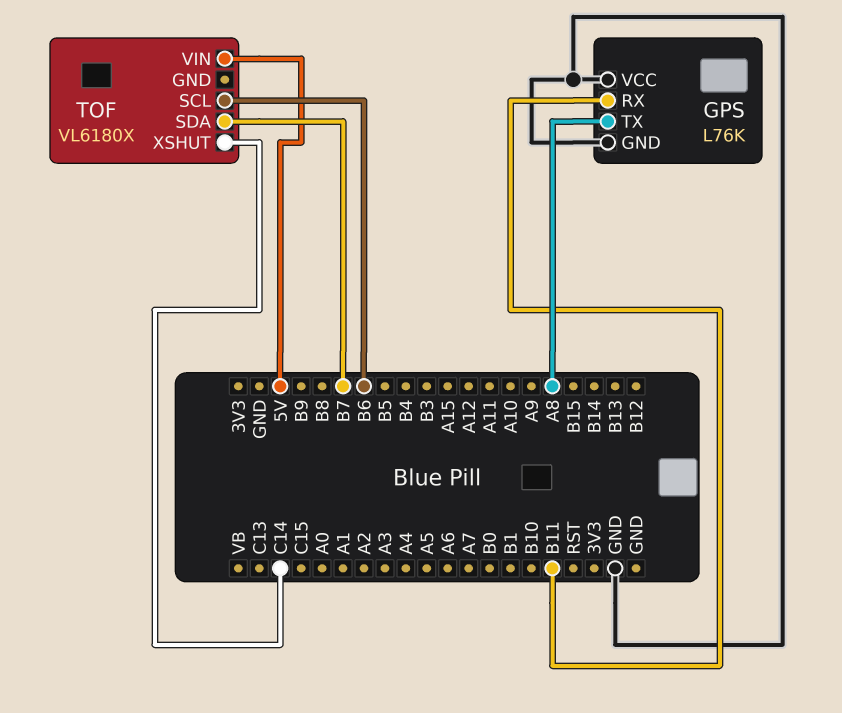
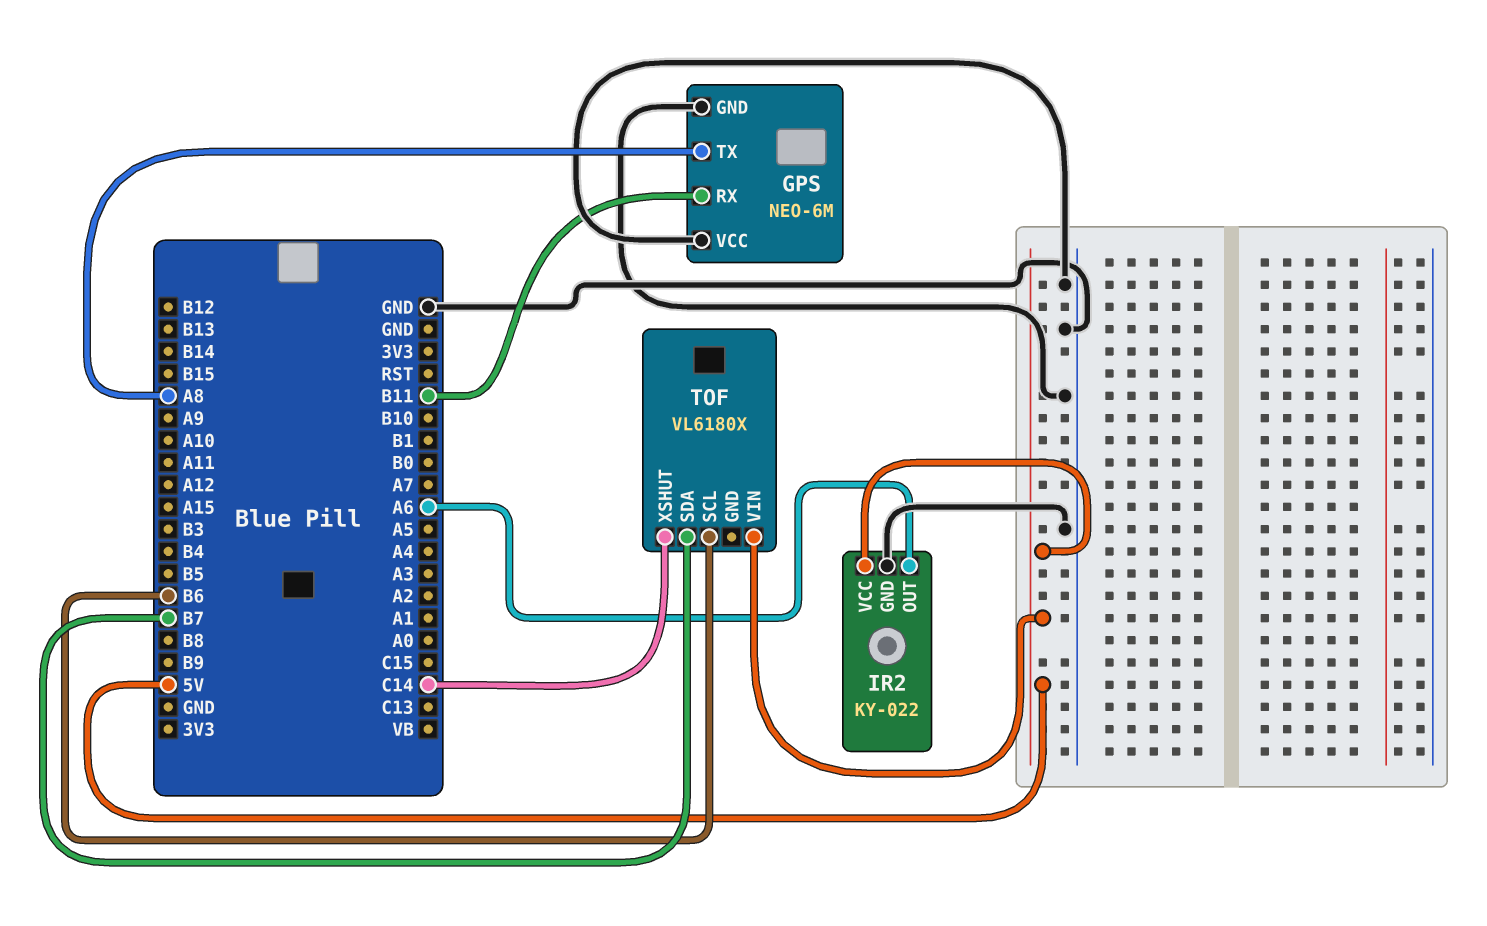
GPS: L76K -> NEO-6M
IR2: none -> KY-022
IR2 pin GND: none -> GND
IR2 pin OUT: none -> A6
IR2 pin VCC: none -> 5V

